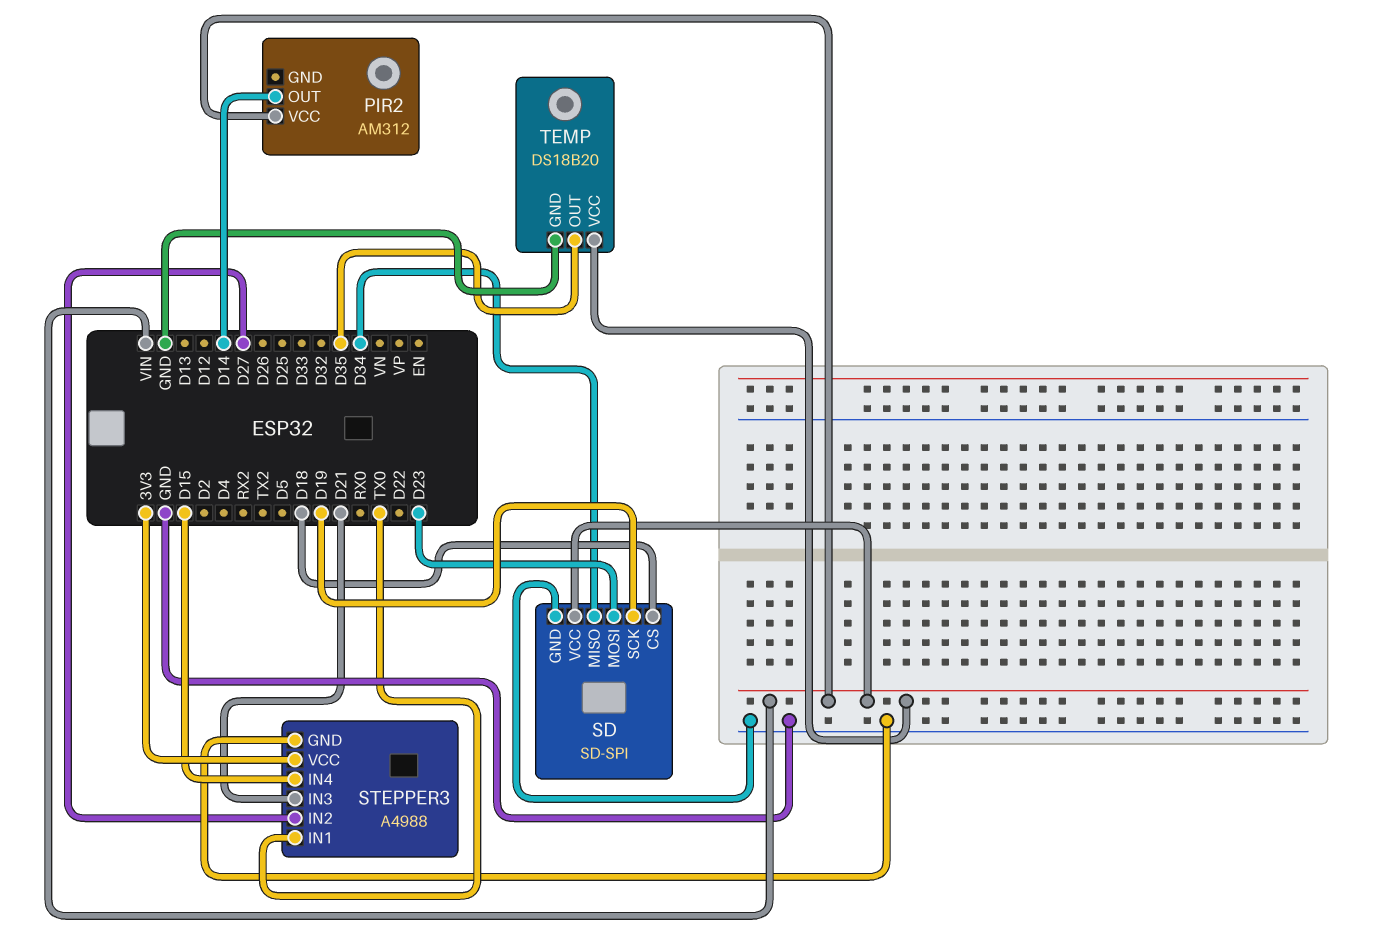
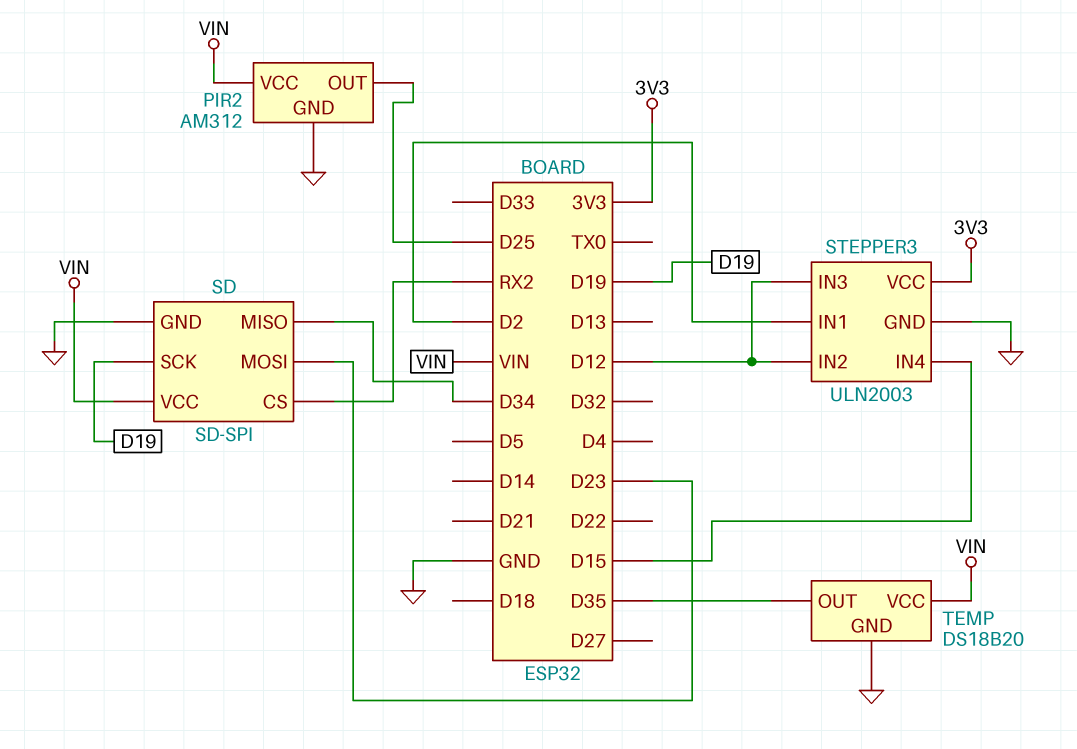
PIR2 pin GND: none -> GND
PIR2 pin OUT: D14 -> D25
SD pin CS: D18 -> RX2
STEPPER3: A4988 -> ULN2003
STEPPER3 pin IN1: TX0 -> D2
STEPPER3 pin IN2: D27 -> D12
STEPPER3 pin IN3: D21 -> D12

